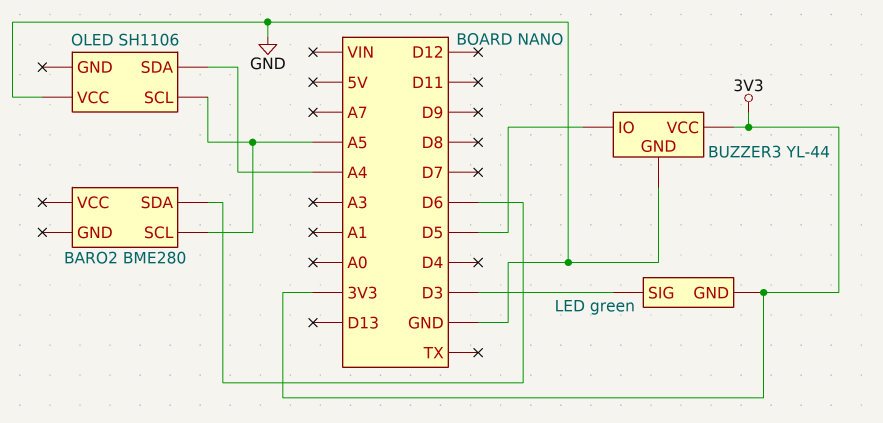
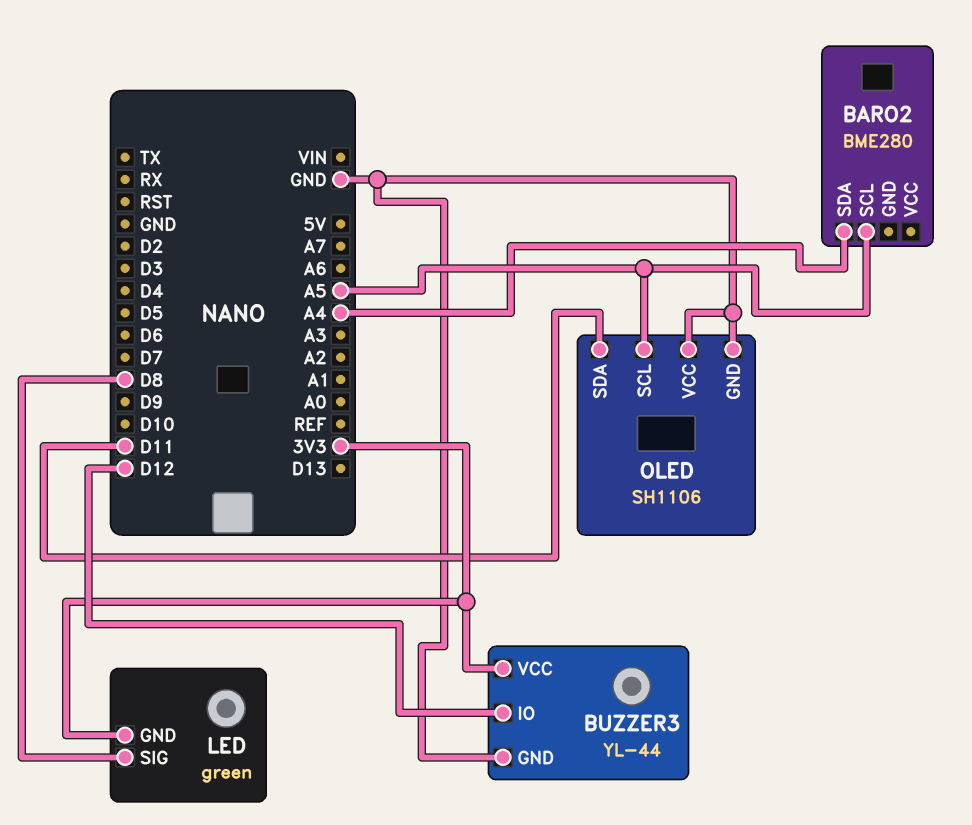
BARO2 pin SDA: D6 -> A4
BUZZER3 pin IO: D5 -> D12
LED pin SIG: D3 -> D8
OLED pin GND: none -> GND
OLED pin SDA: A4 -> D11

